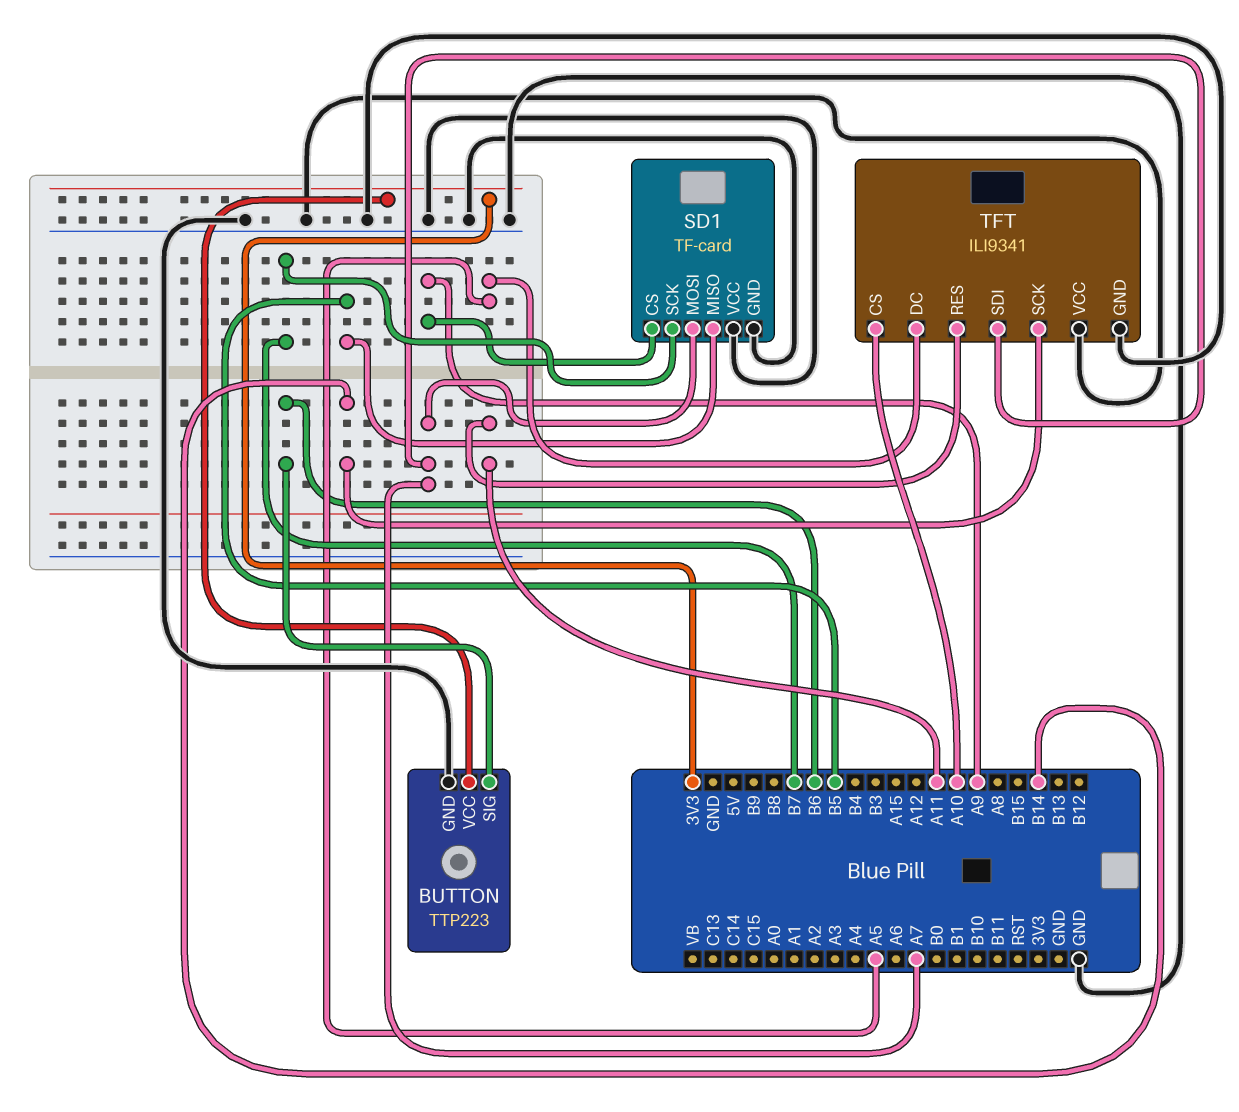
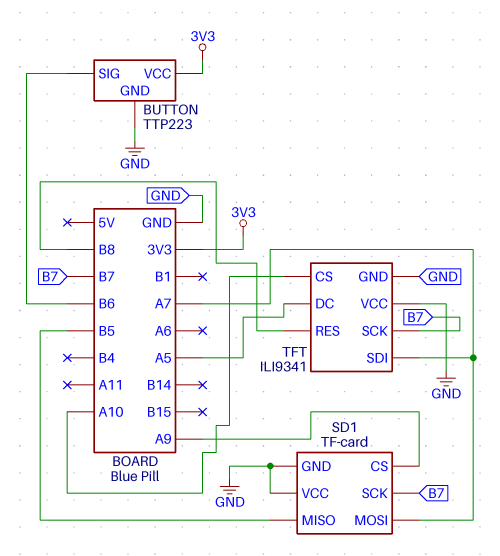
TFT pin RES: A11 -> B8
TFT pin SCK: B14 -> B7

